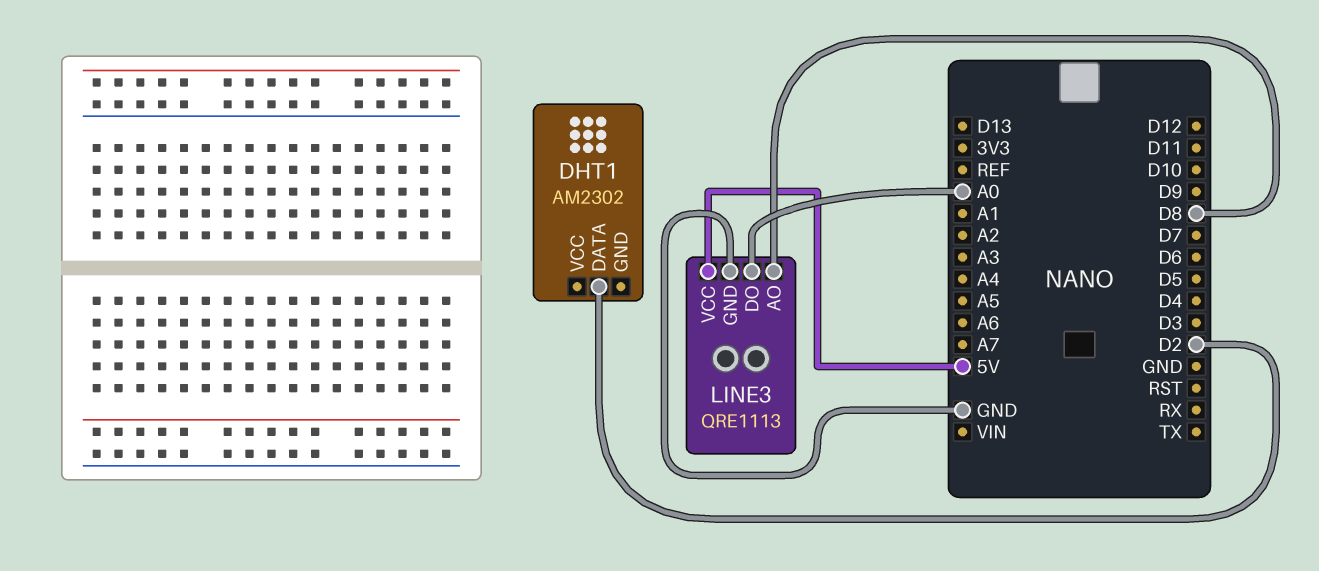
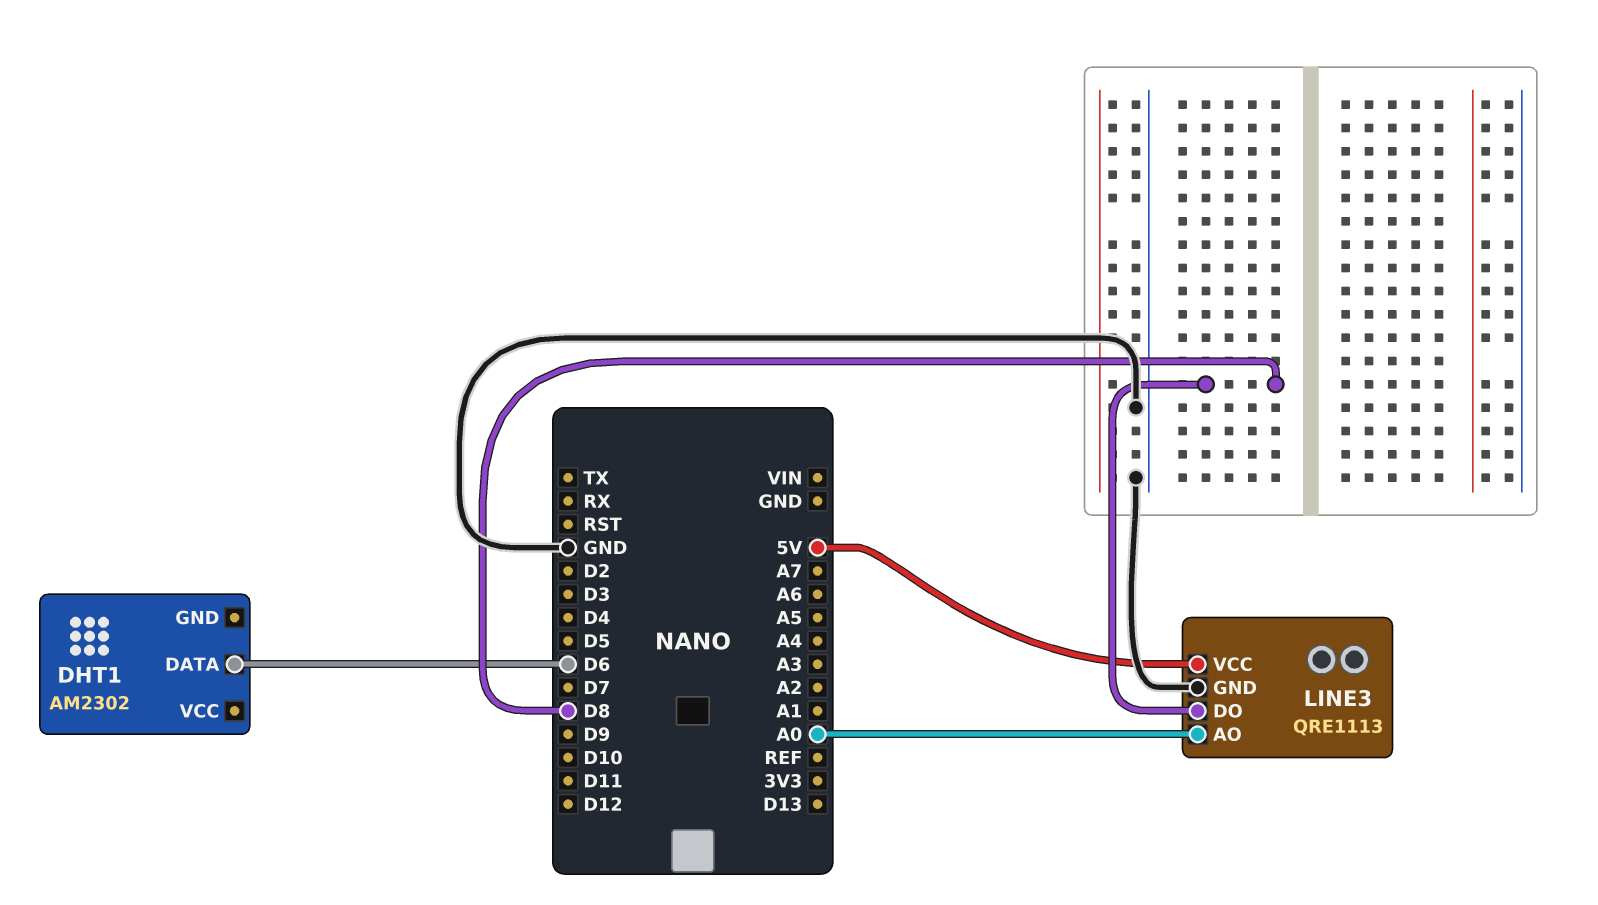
DHT1 pin DATA: D2 -> D6
LINE3 pin AO: D8 -> A0
LINE3 pin DO: A0 -> D8

